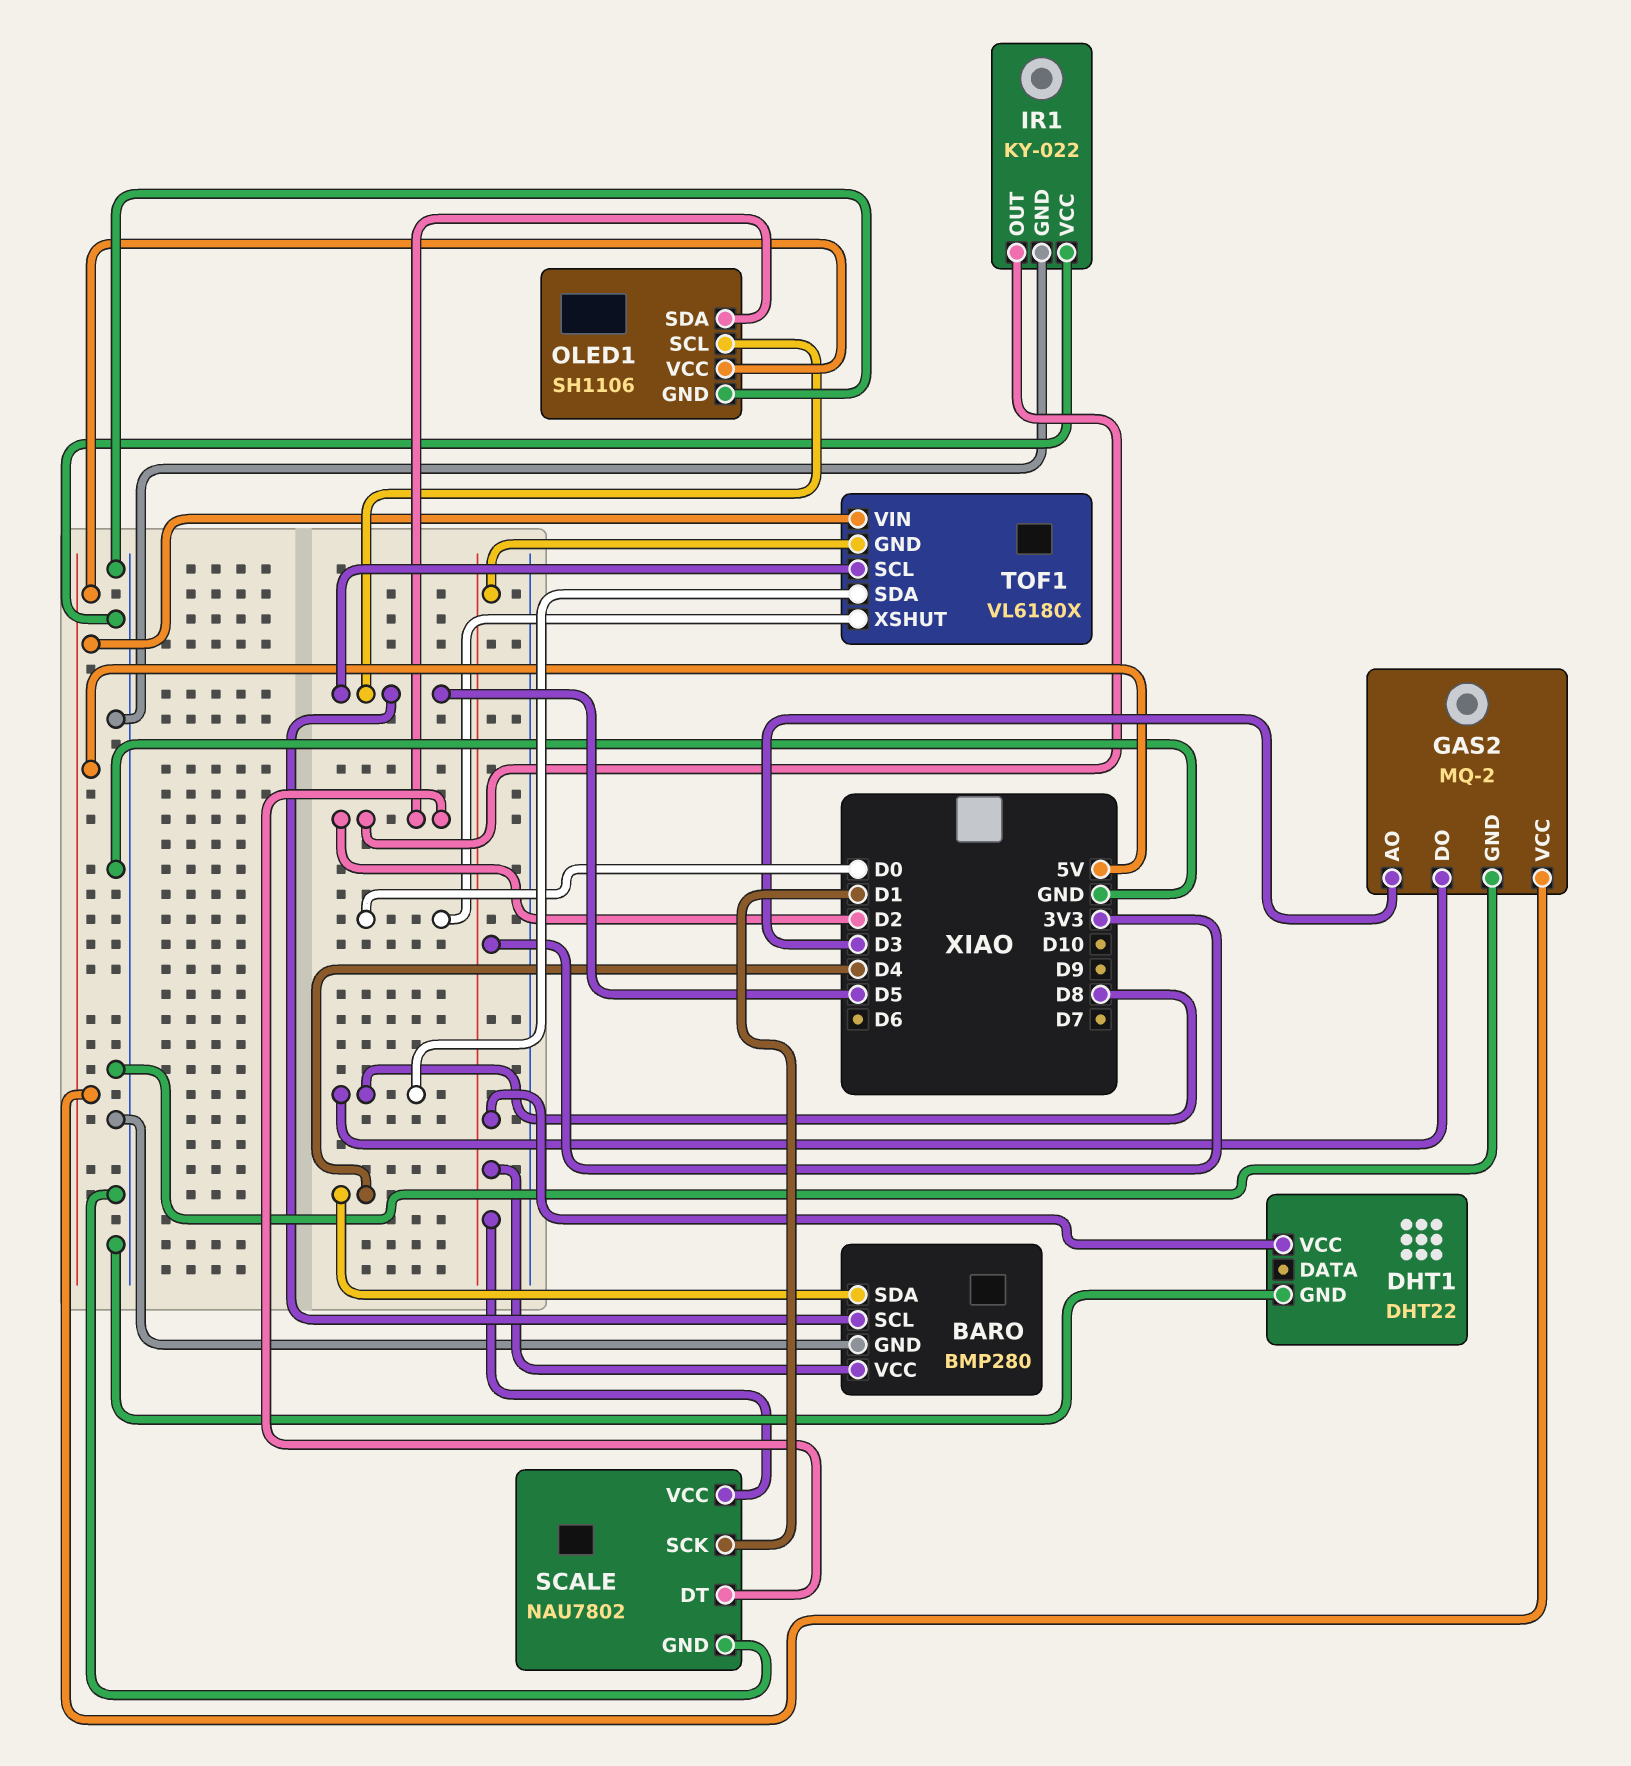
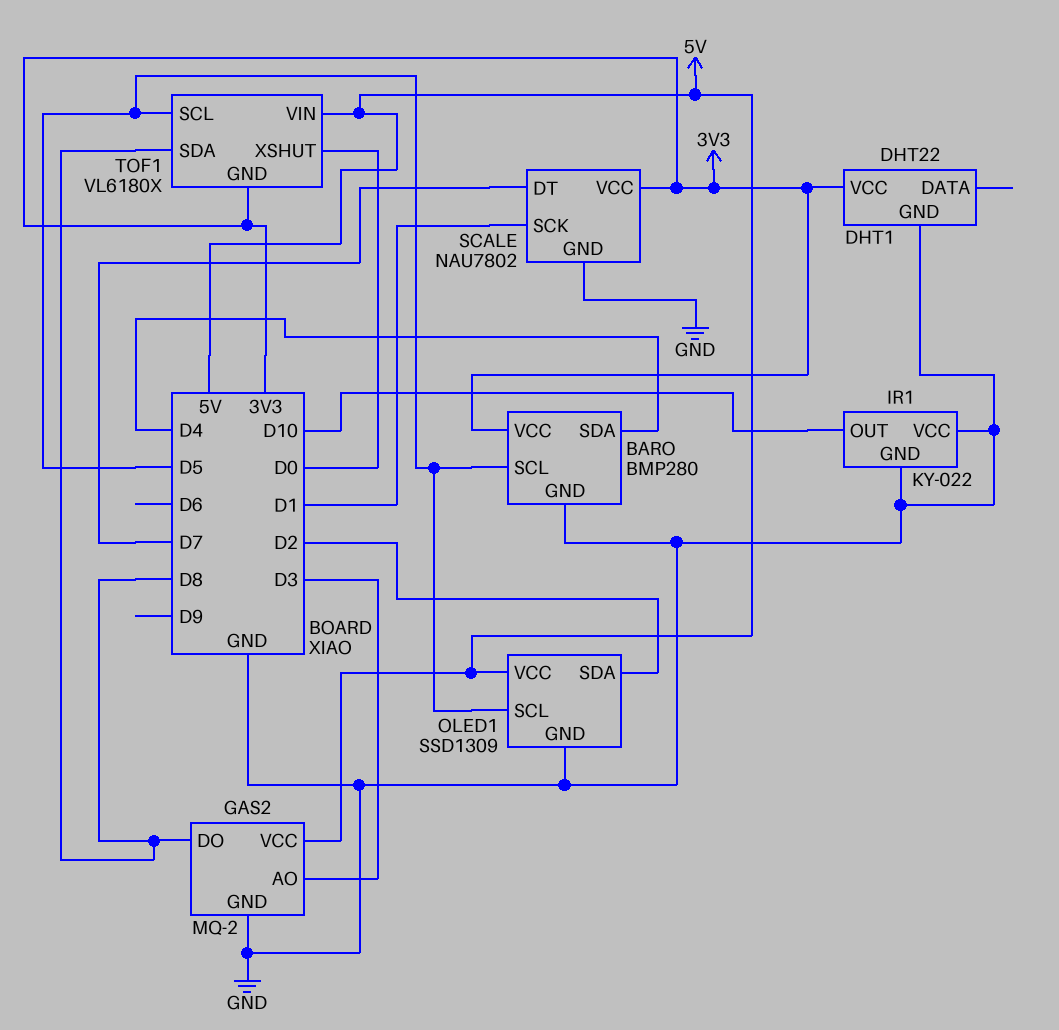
IR1 pin OUT: D2 -> D10
OLED1: SH1106 -> SSD1309
SCALE pin DT: D2 -> D7

